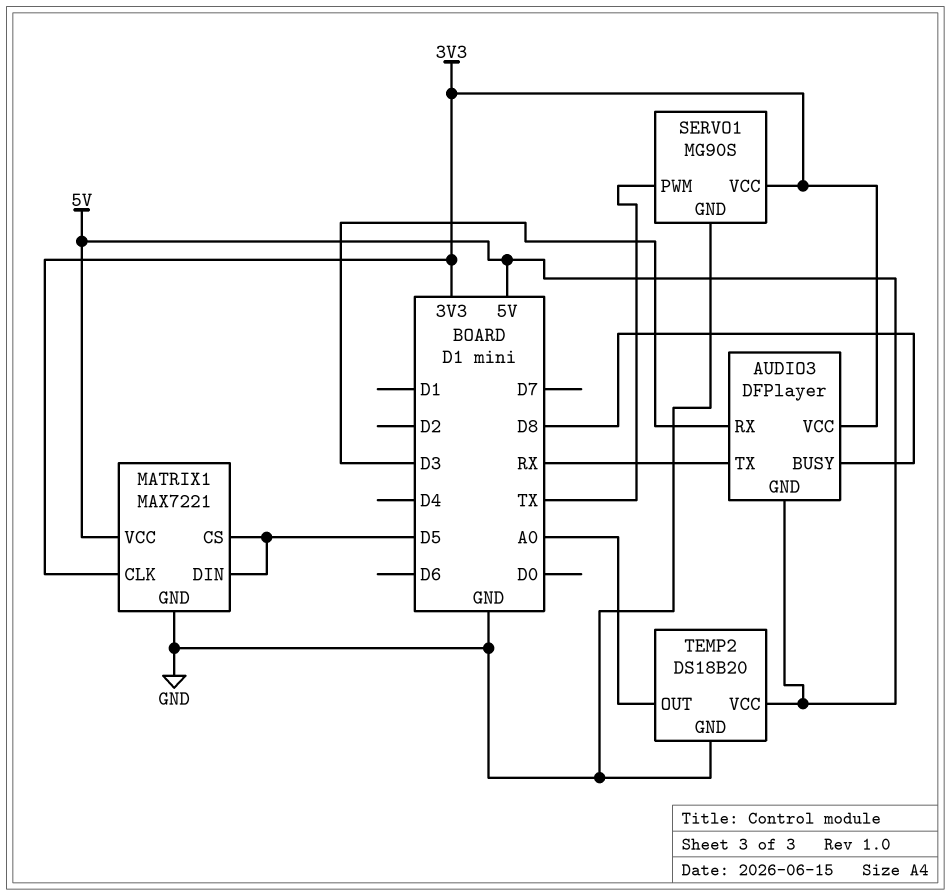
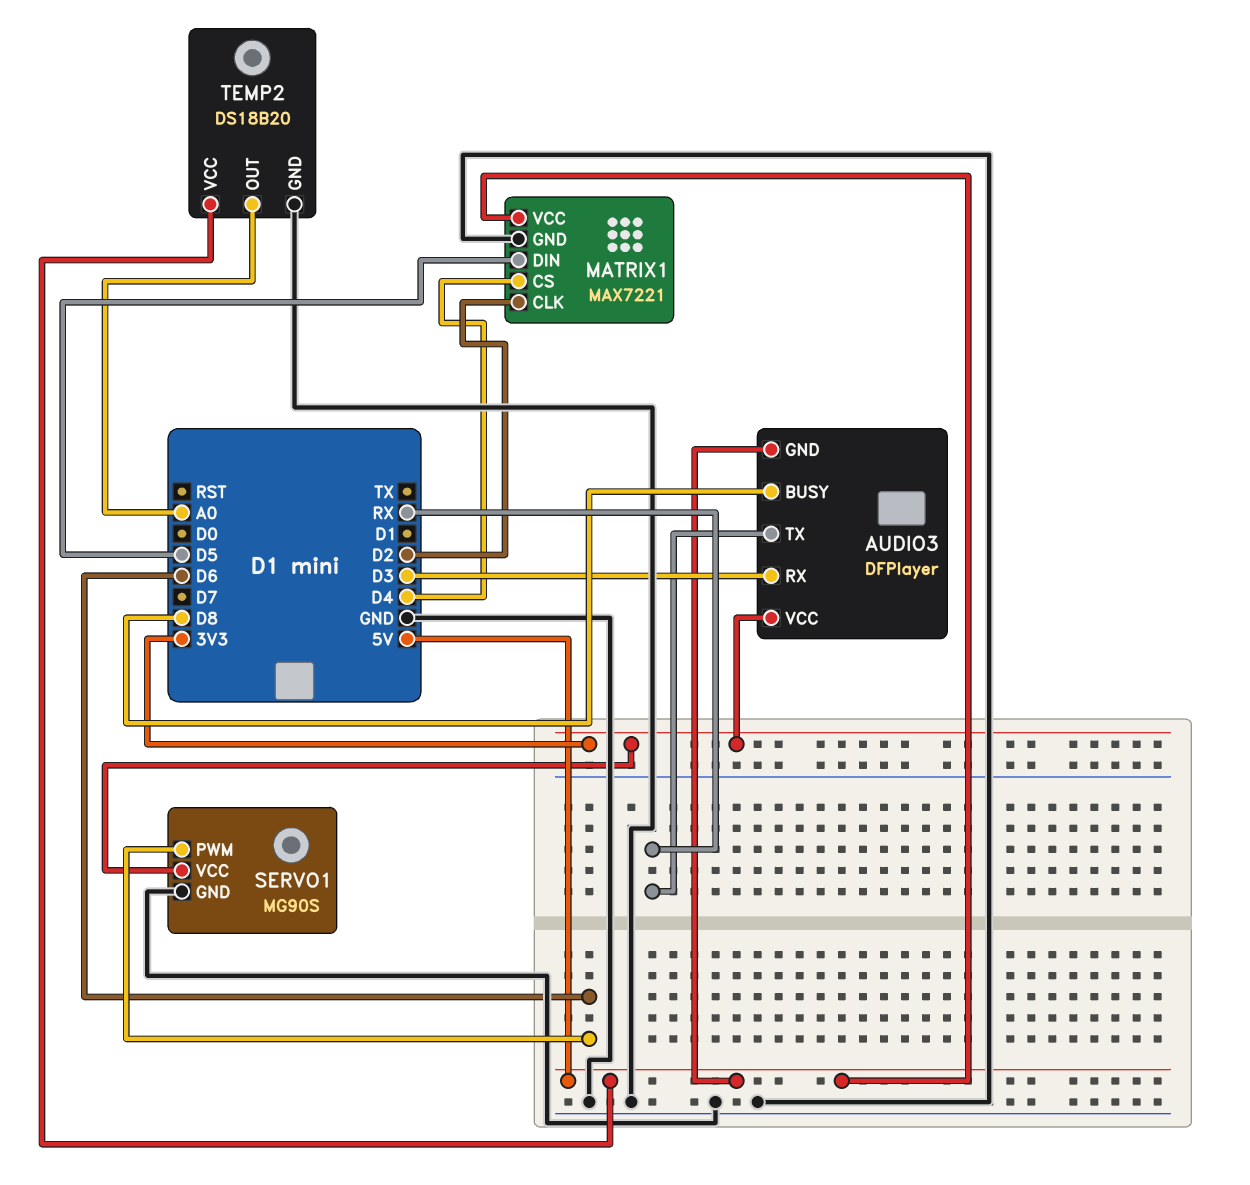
MATRIX1 pin CLK: 3V3 -> D2
MATRIX1 pin CS: D5 -> D4
SERVO1 pin PWM: TX -> D6

